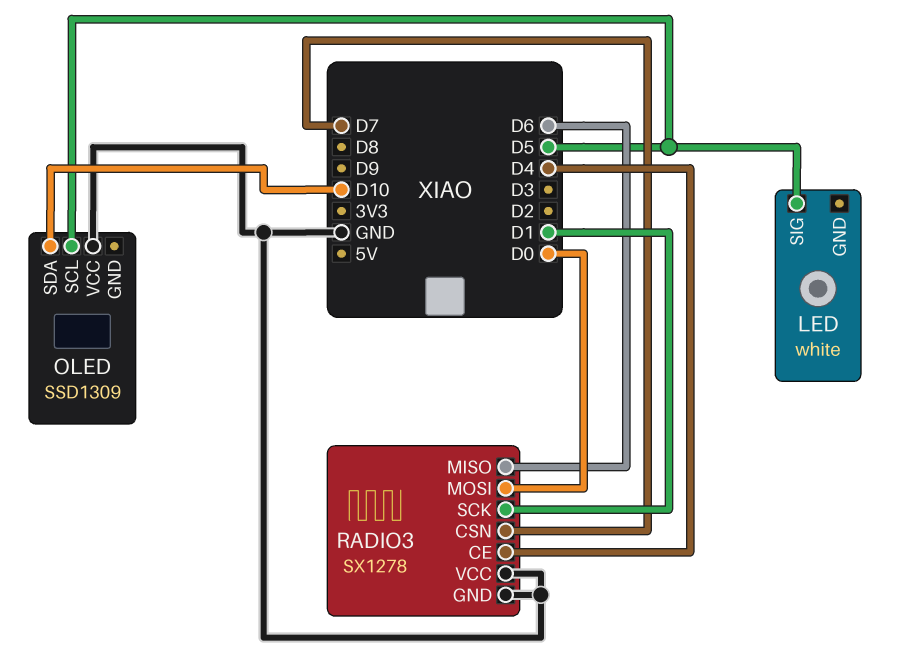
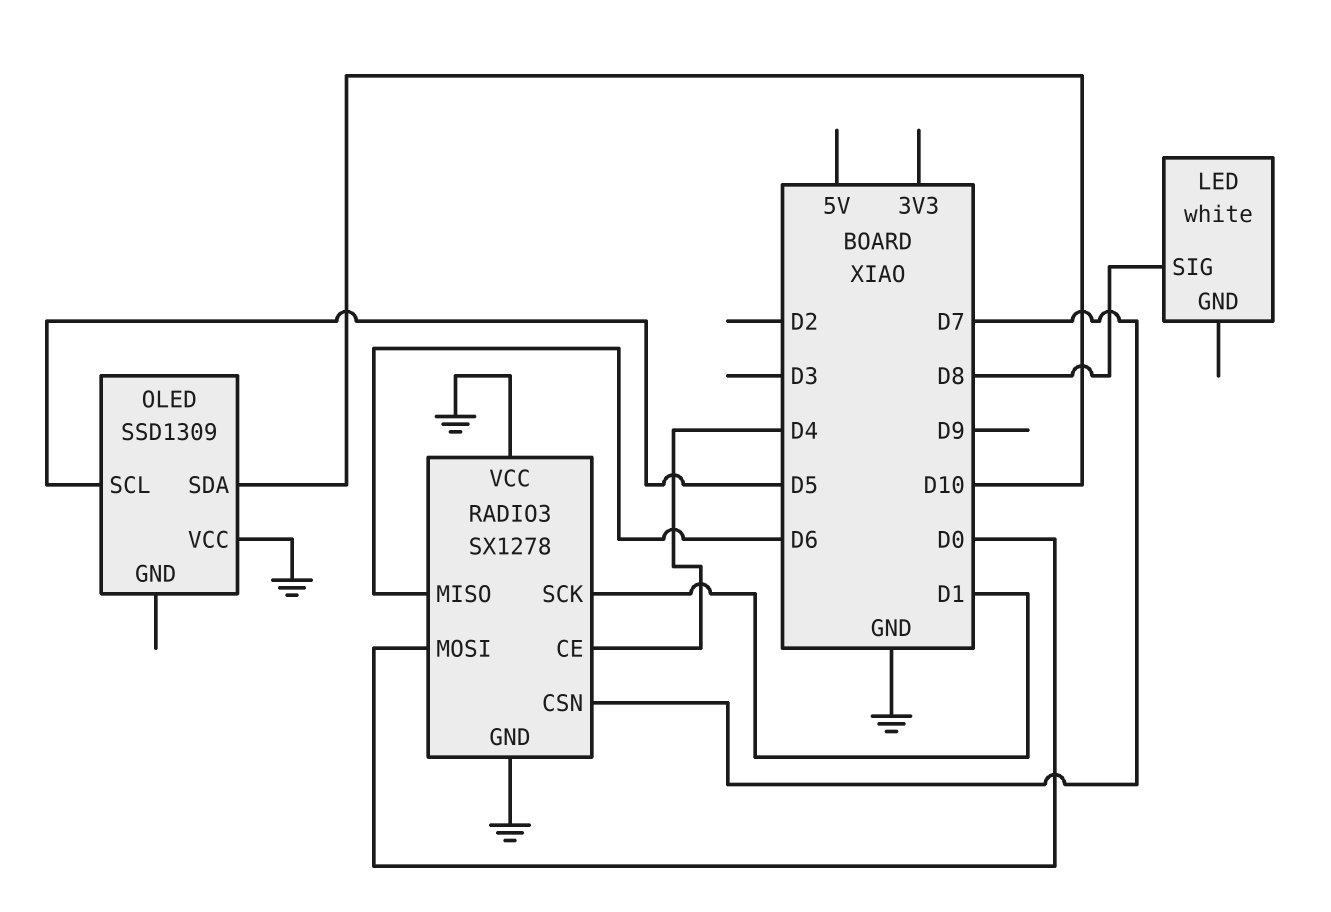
LED pin SIG: D5 -> D8

